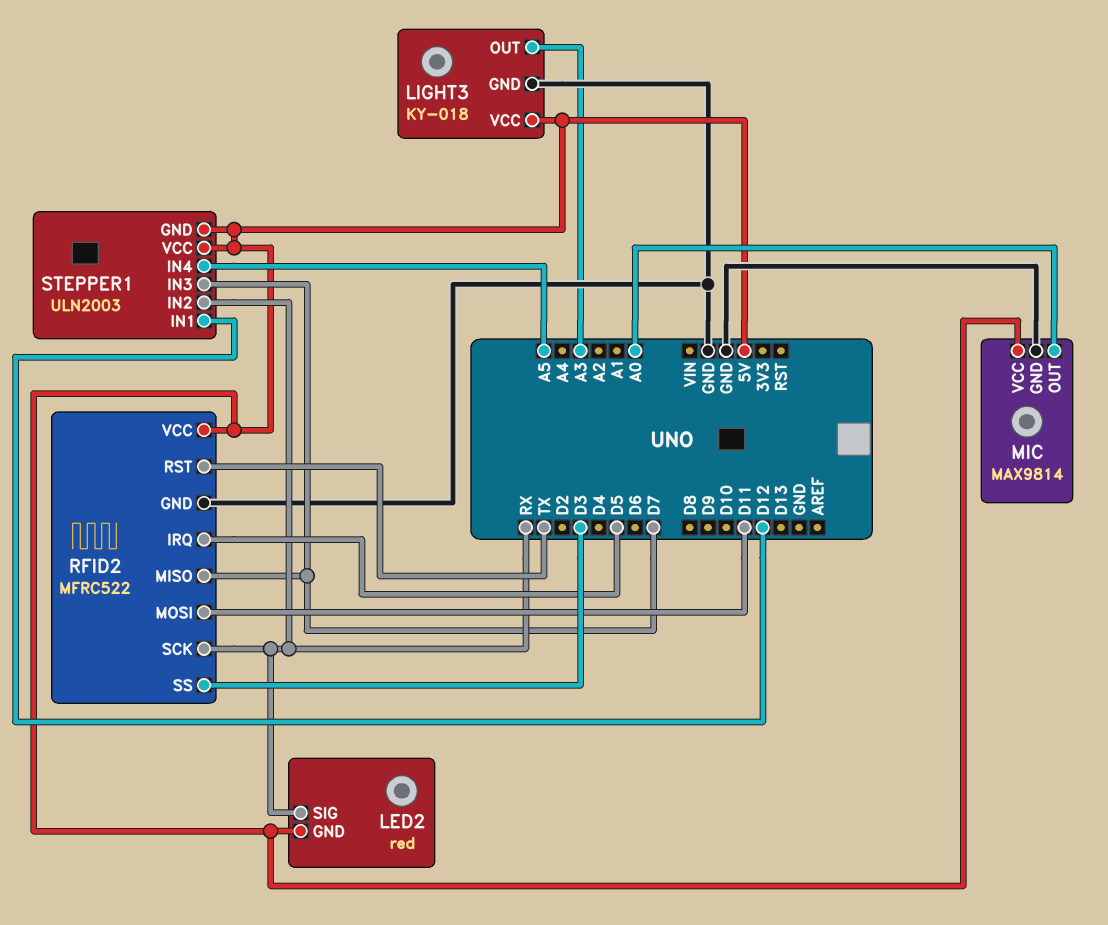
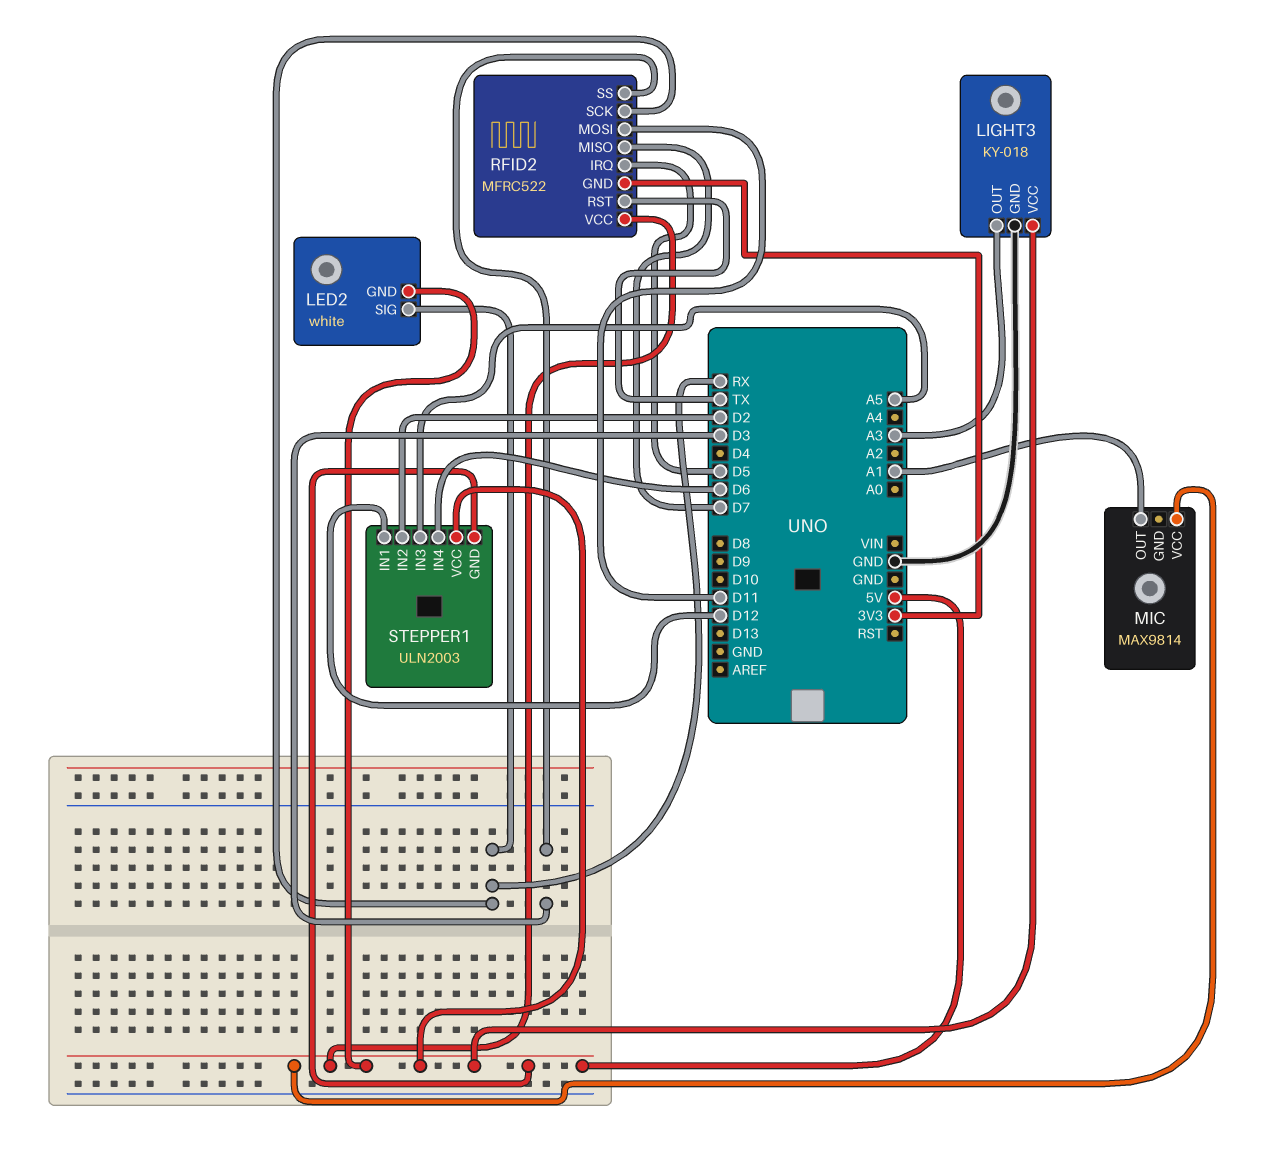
LED2: red -> white
MIC pin GND: GND -> none
MIC pin OUT: A0 -> A1
RFID2 pin GND: GND -> 3V3
STEPPER1 pin IN2: RX -> D2
STEPPER1 pin IN3: D7 -> A5
STEPPER1 pin IN4: A5 -> D6

